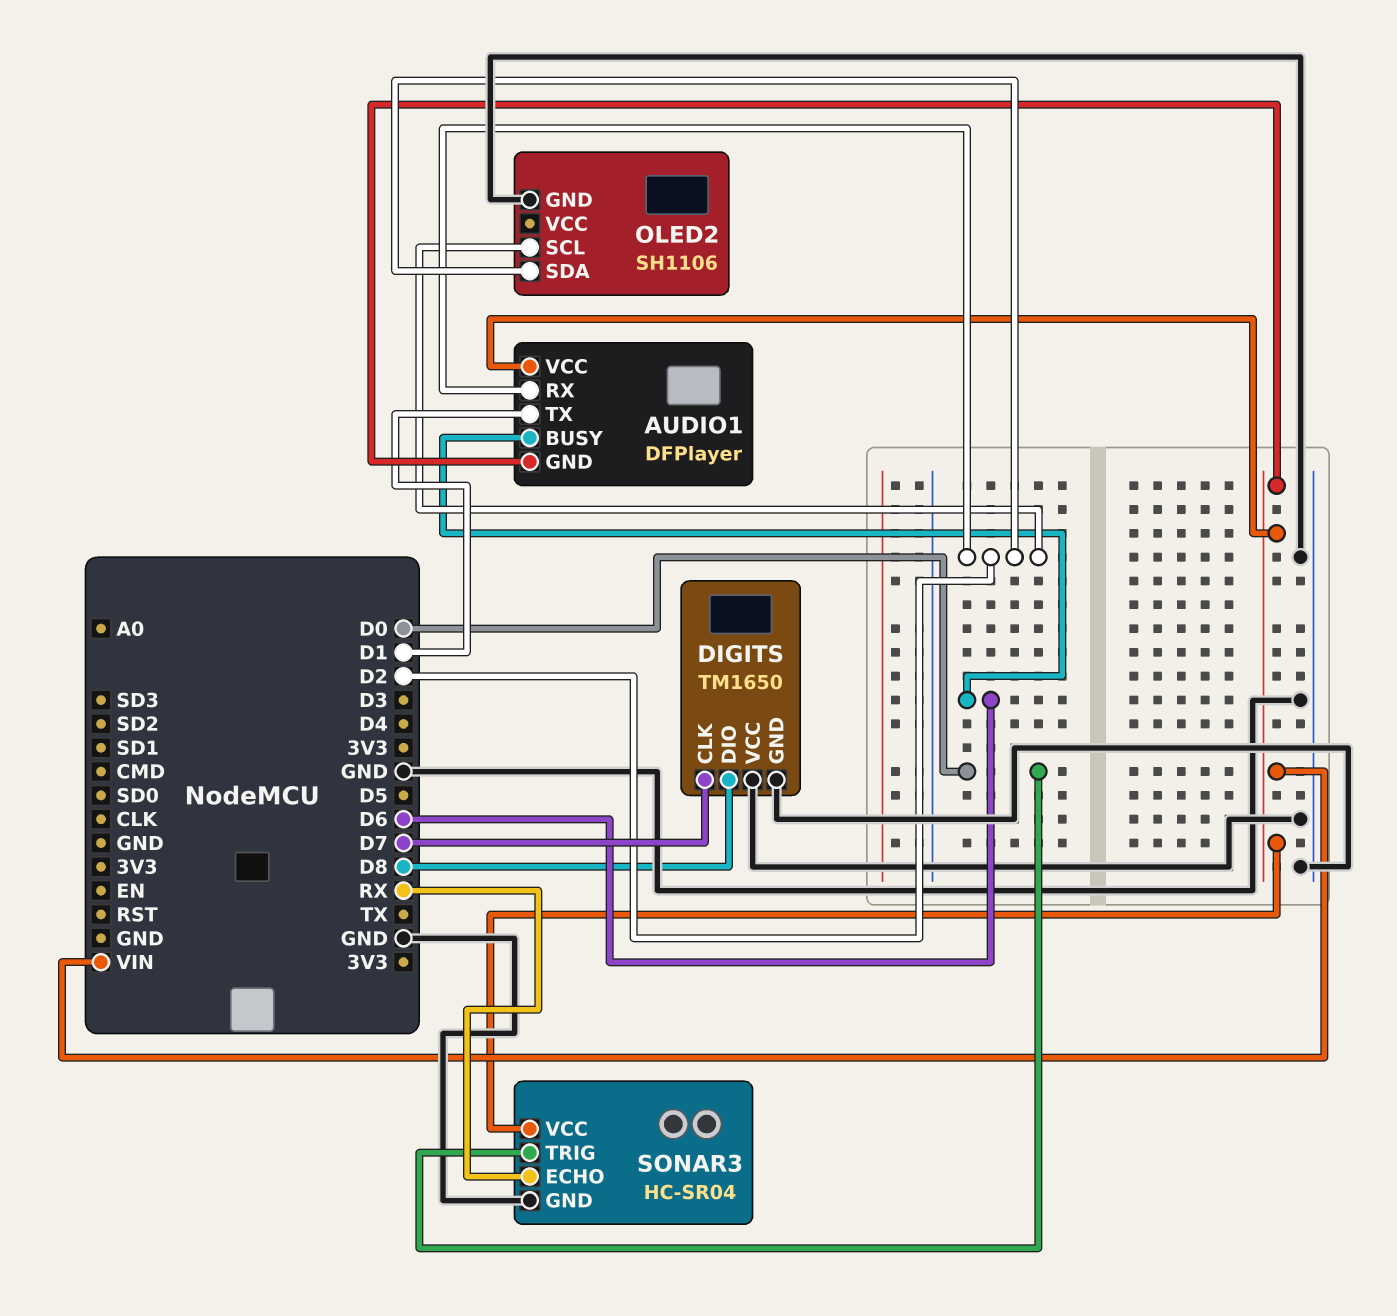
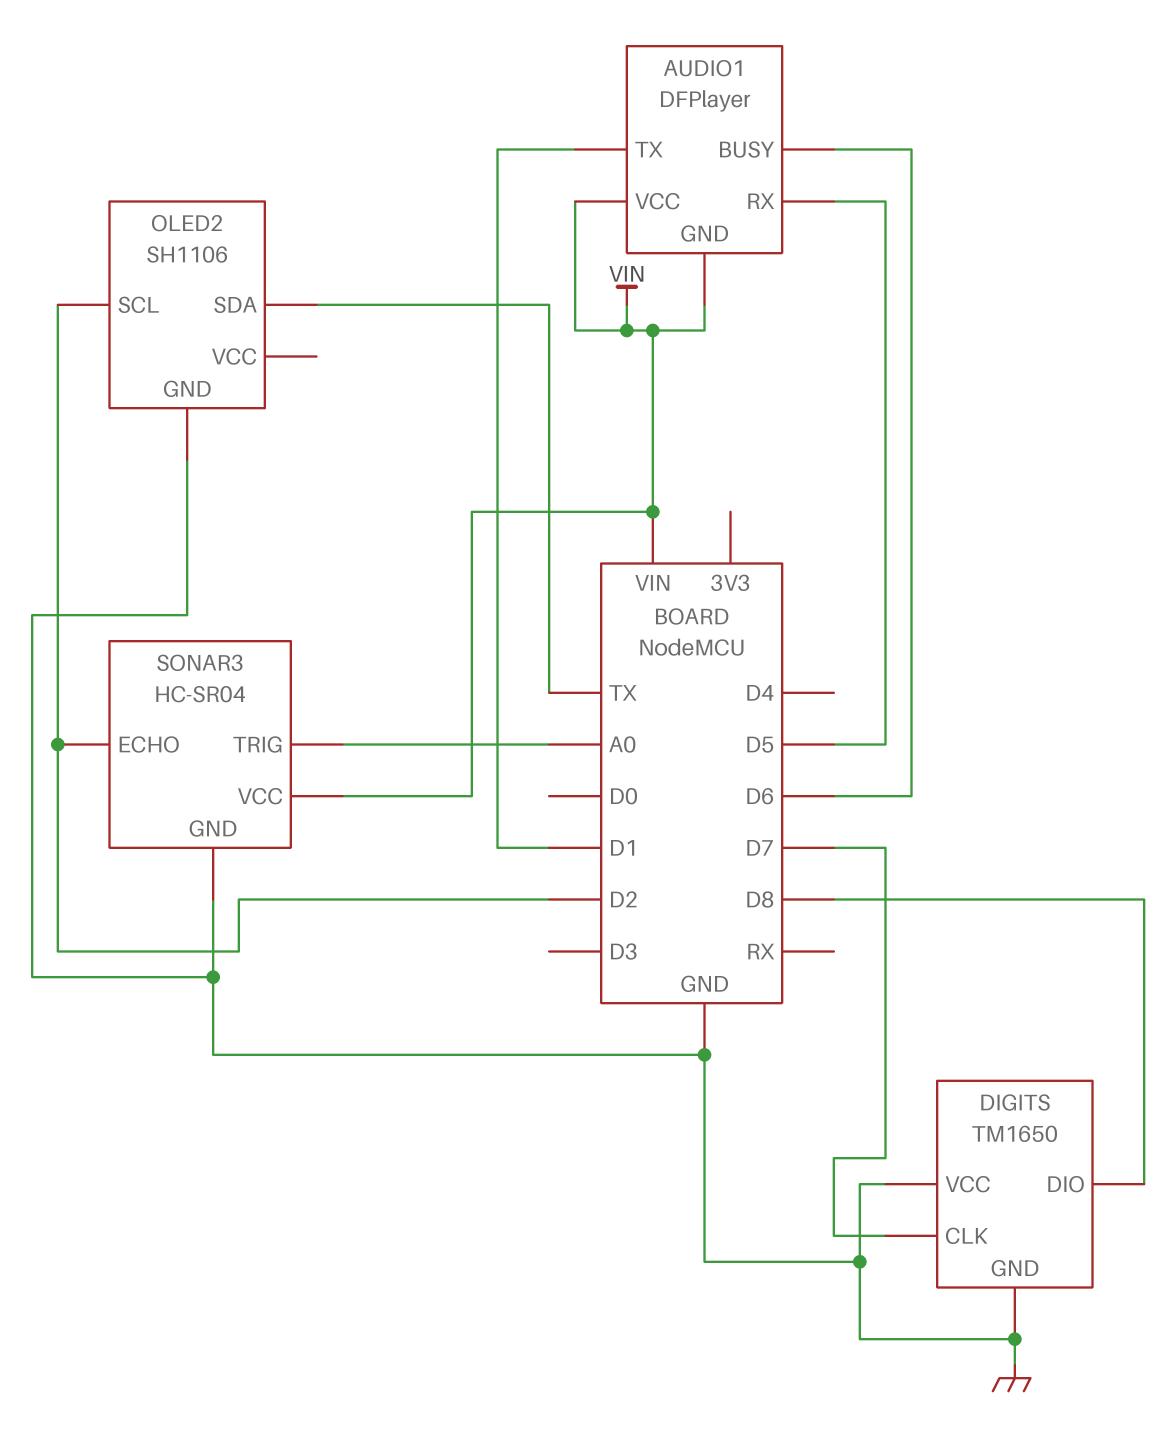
AUDIO1 pin RX: D2 -> D5
OLED2 pin SDA: D2 -> TX
SONAR3 pin ECHO: RX -> D2
SONAR3 pin TRIG: D0 -> A0

